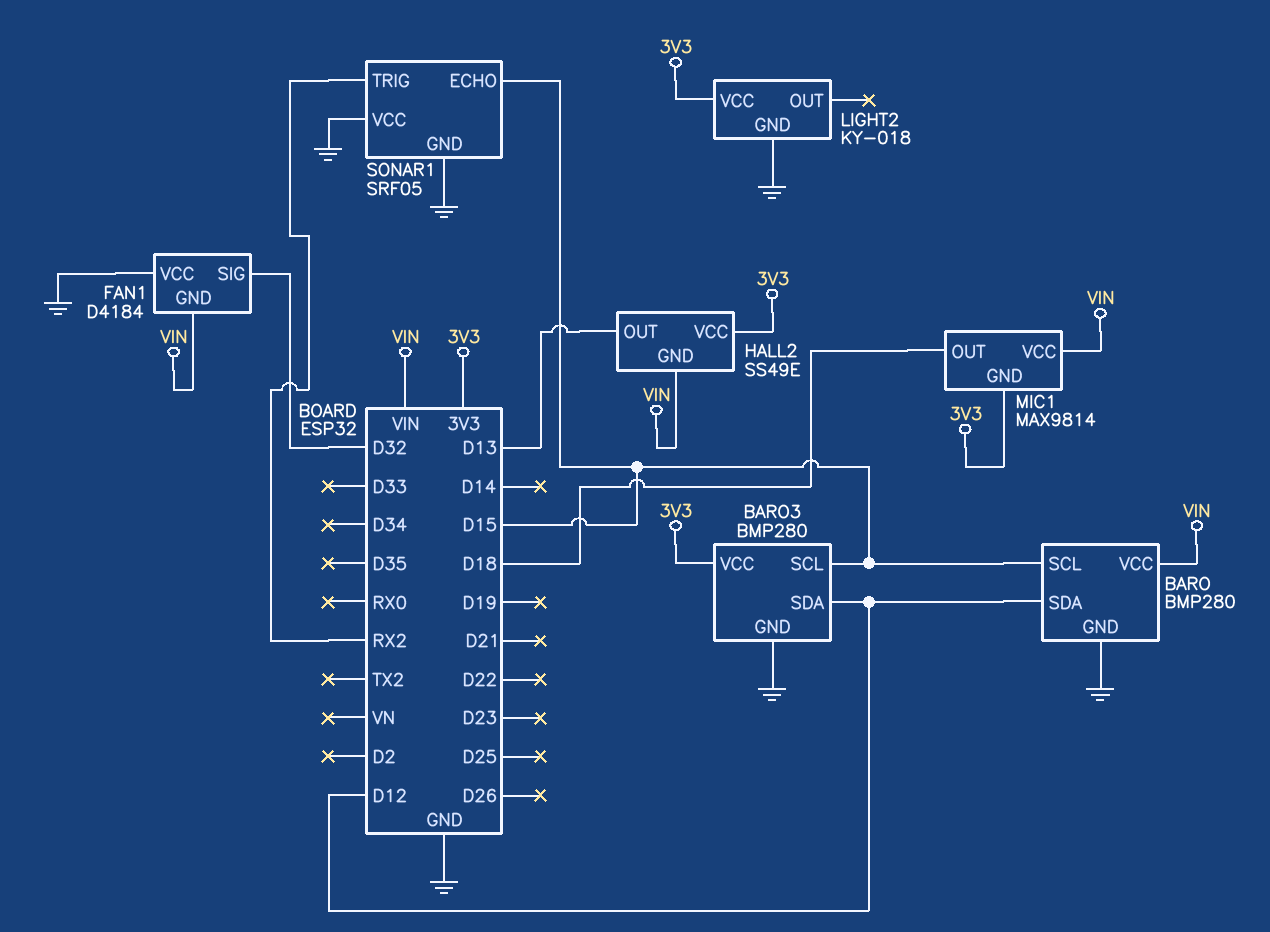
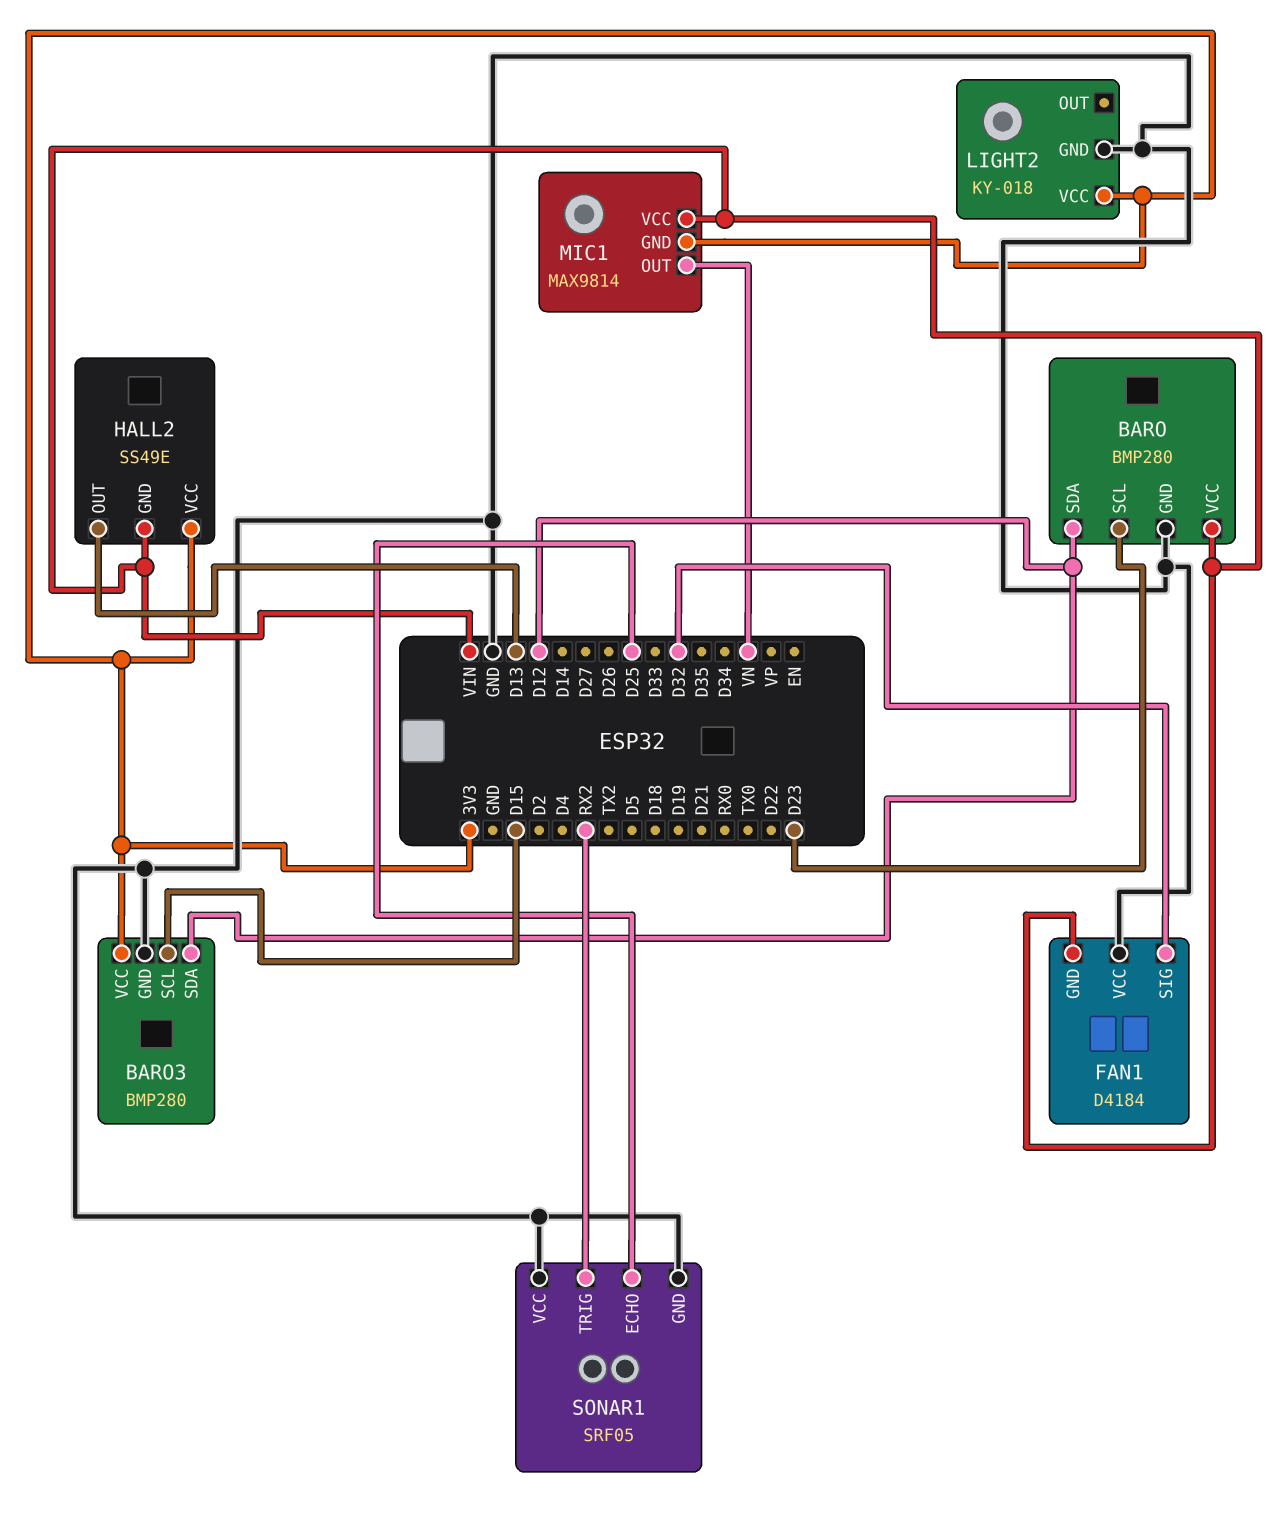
BARO pin SCL: D15 -> D23
MIC1 pin OUT: D18 -> VN
SONAR1 pin ECHO: D15 -> D25

